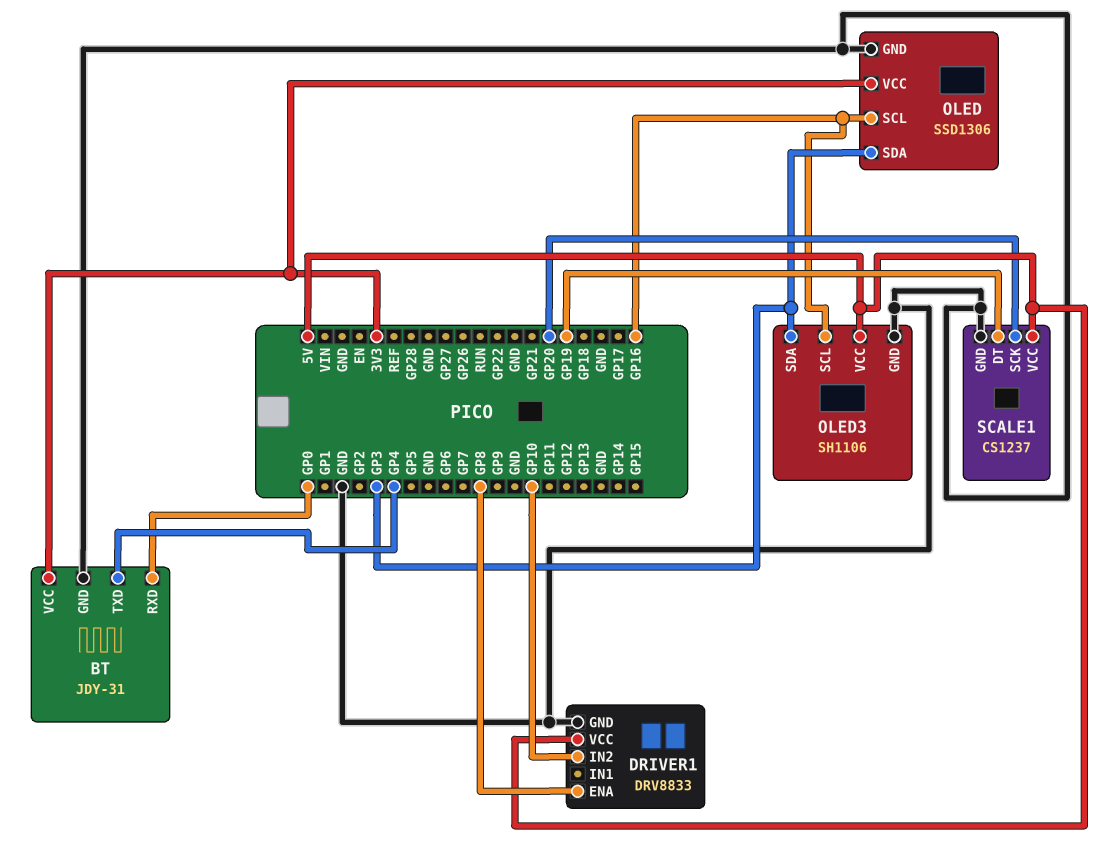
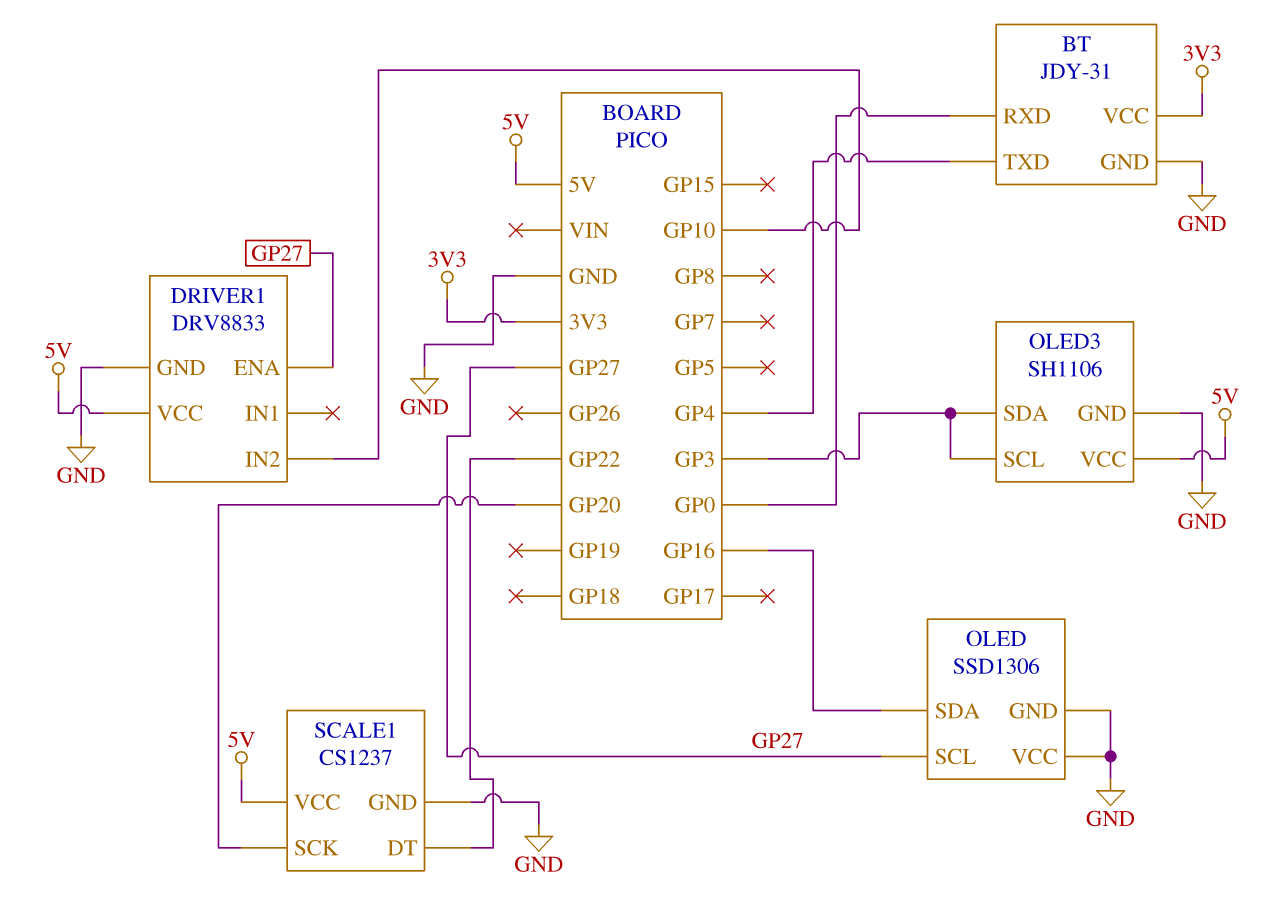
DRIVER1 pin ENA: GP8 -> GP27
OLED pin SCL: GP16 -> GP27
OLED pin SDA: GP3 -> GP16
OLED pin VCC: 3V3 -> GND
OLED3 pin SCL: GP16 -> GP3
SCALE1 pin DT: GP19 -> GP22

